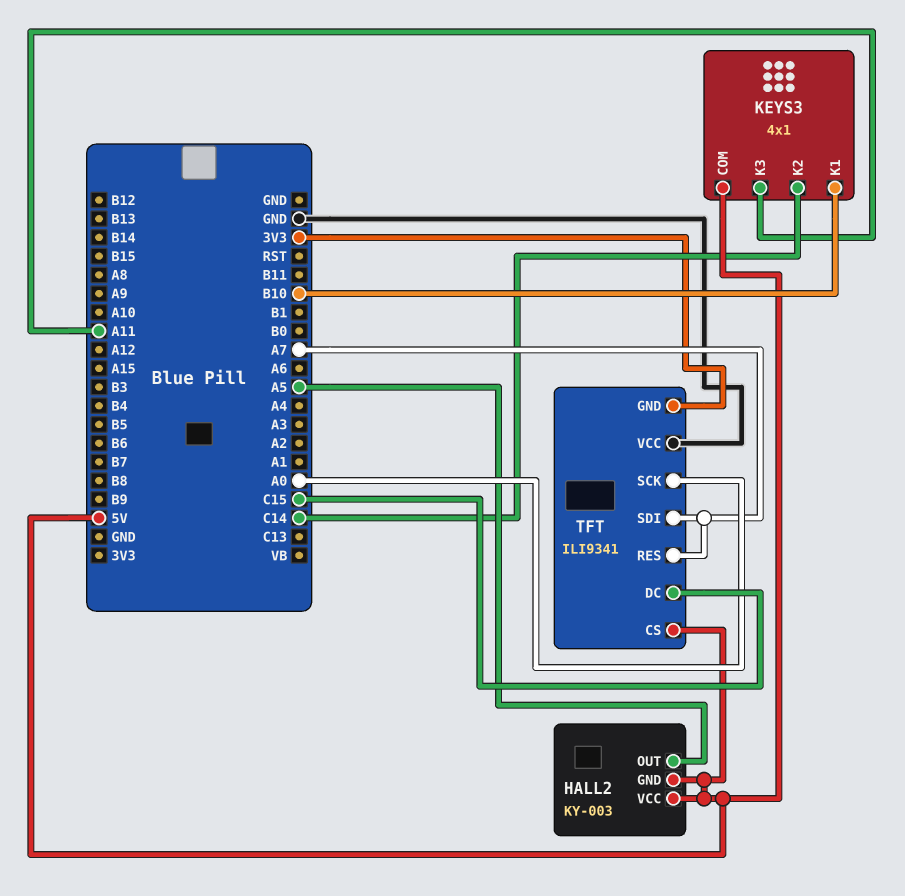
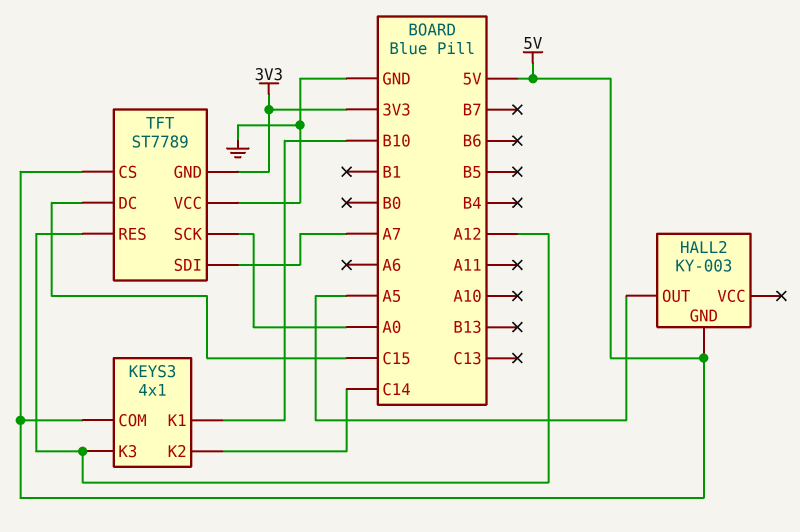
HALL2 pin VCC: 5V -> none
KEYS3 pin K3: A11 -> A12
TFT: ILI9341 -> ST7789
TFT pin RES: A7 -> A12

